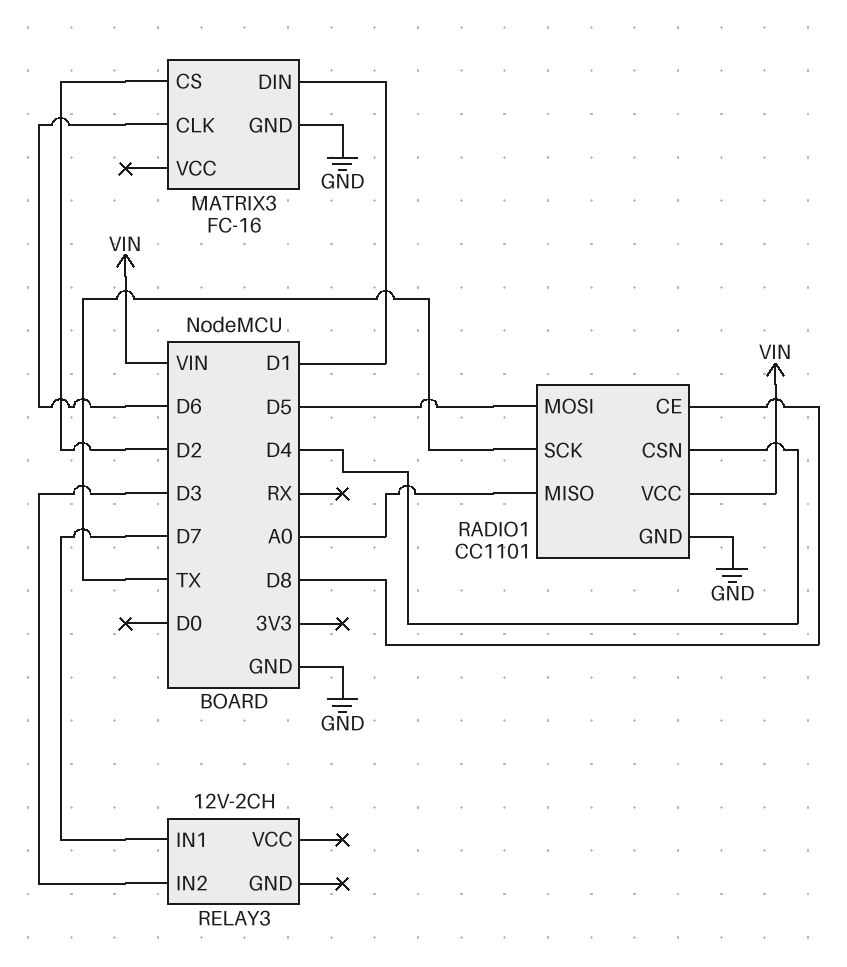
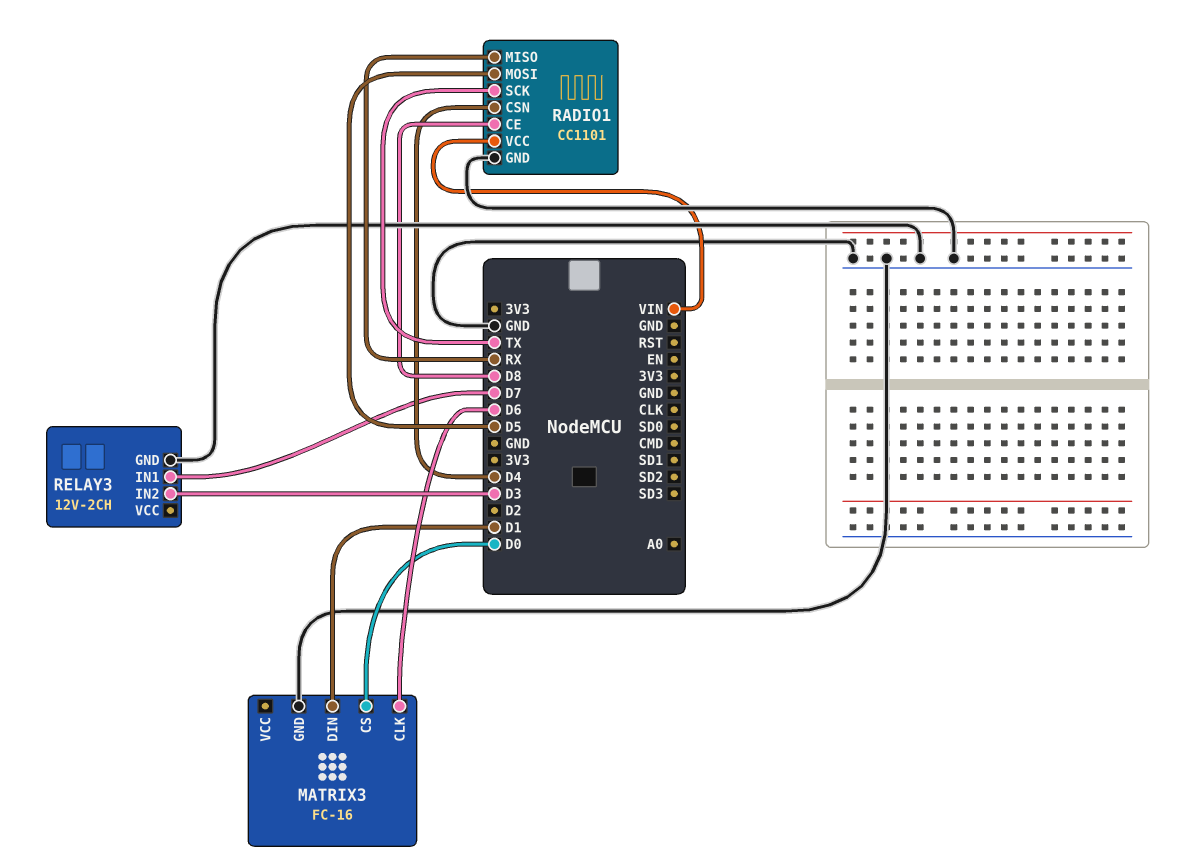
MATRIX3 pin CS: D2 -> D0
RADIO1 pin MISO: A0 -> RX
RELAY3 pin GND: none -> GND

